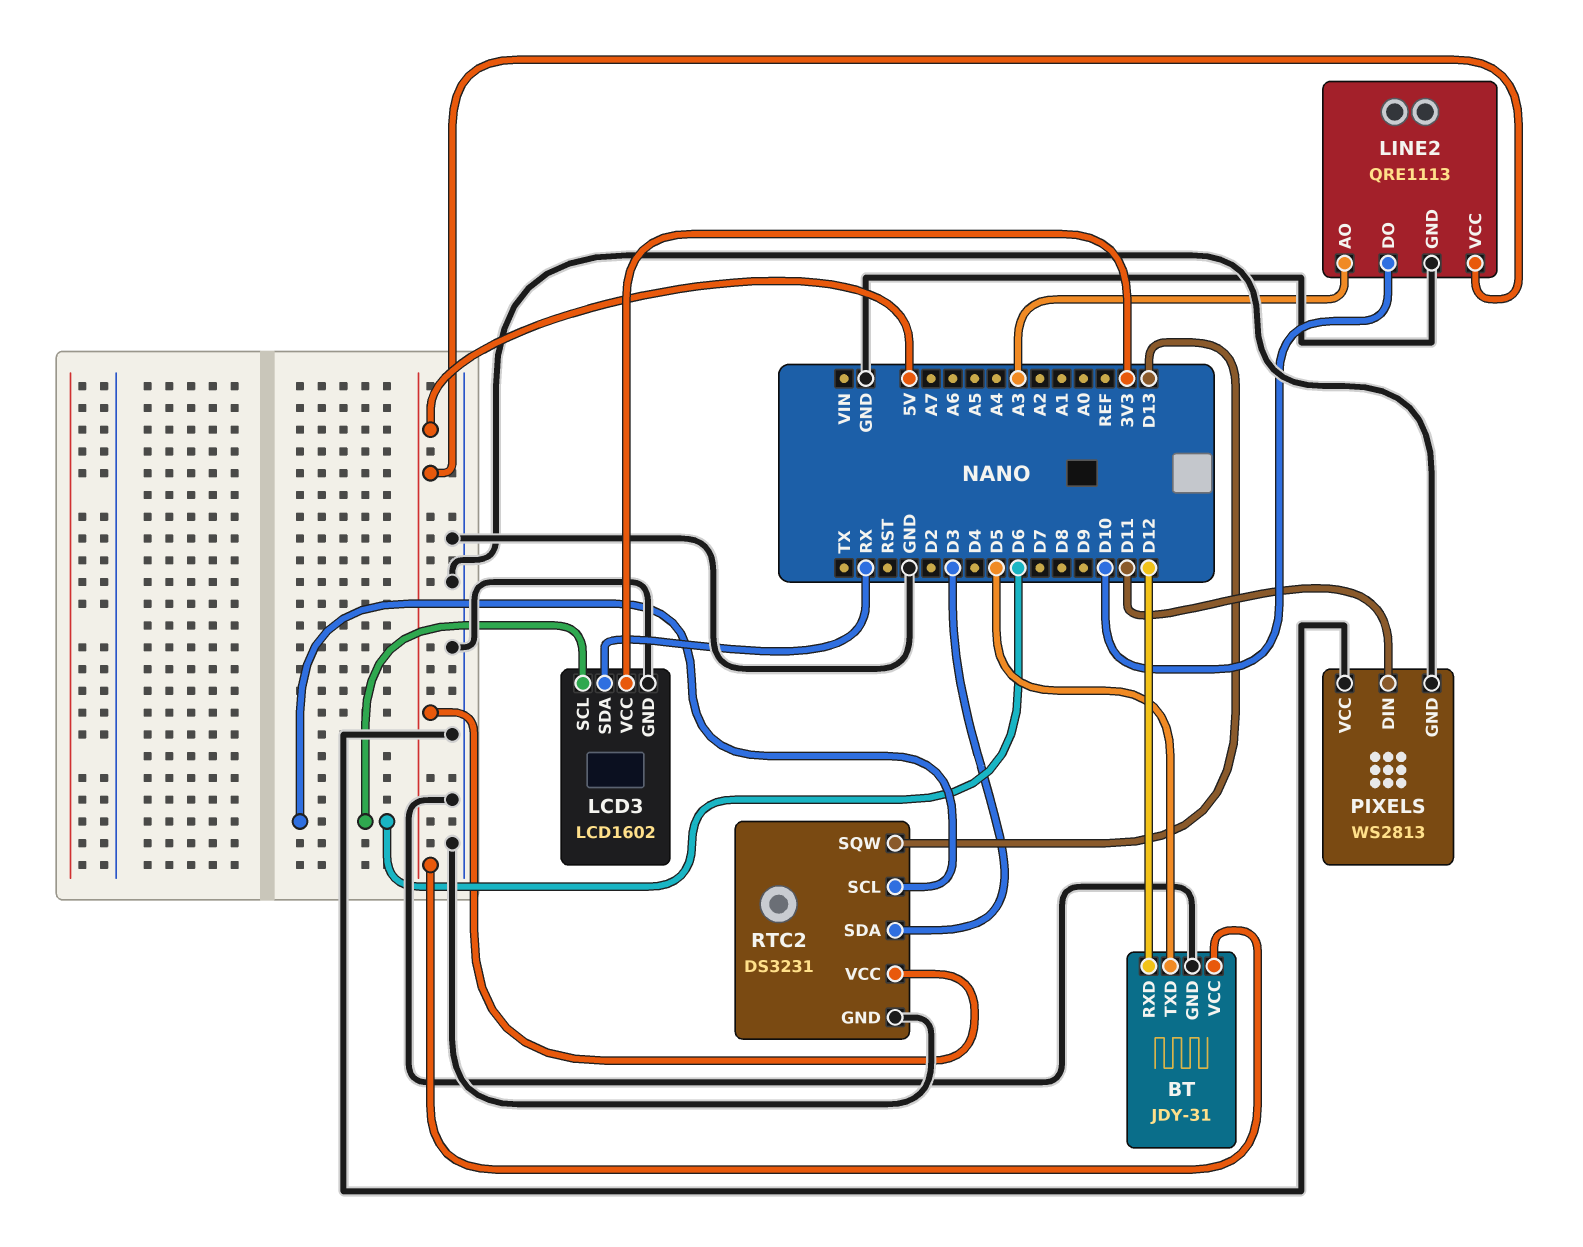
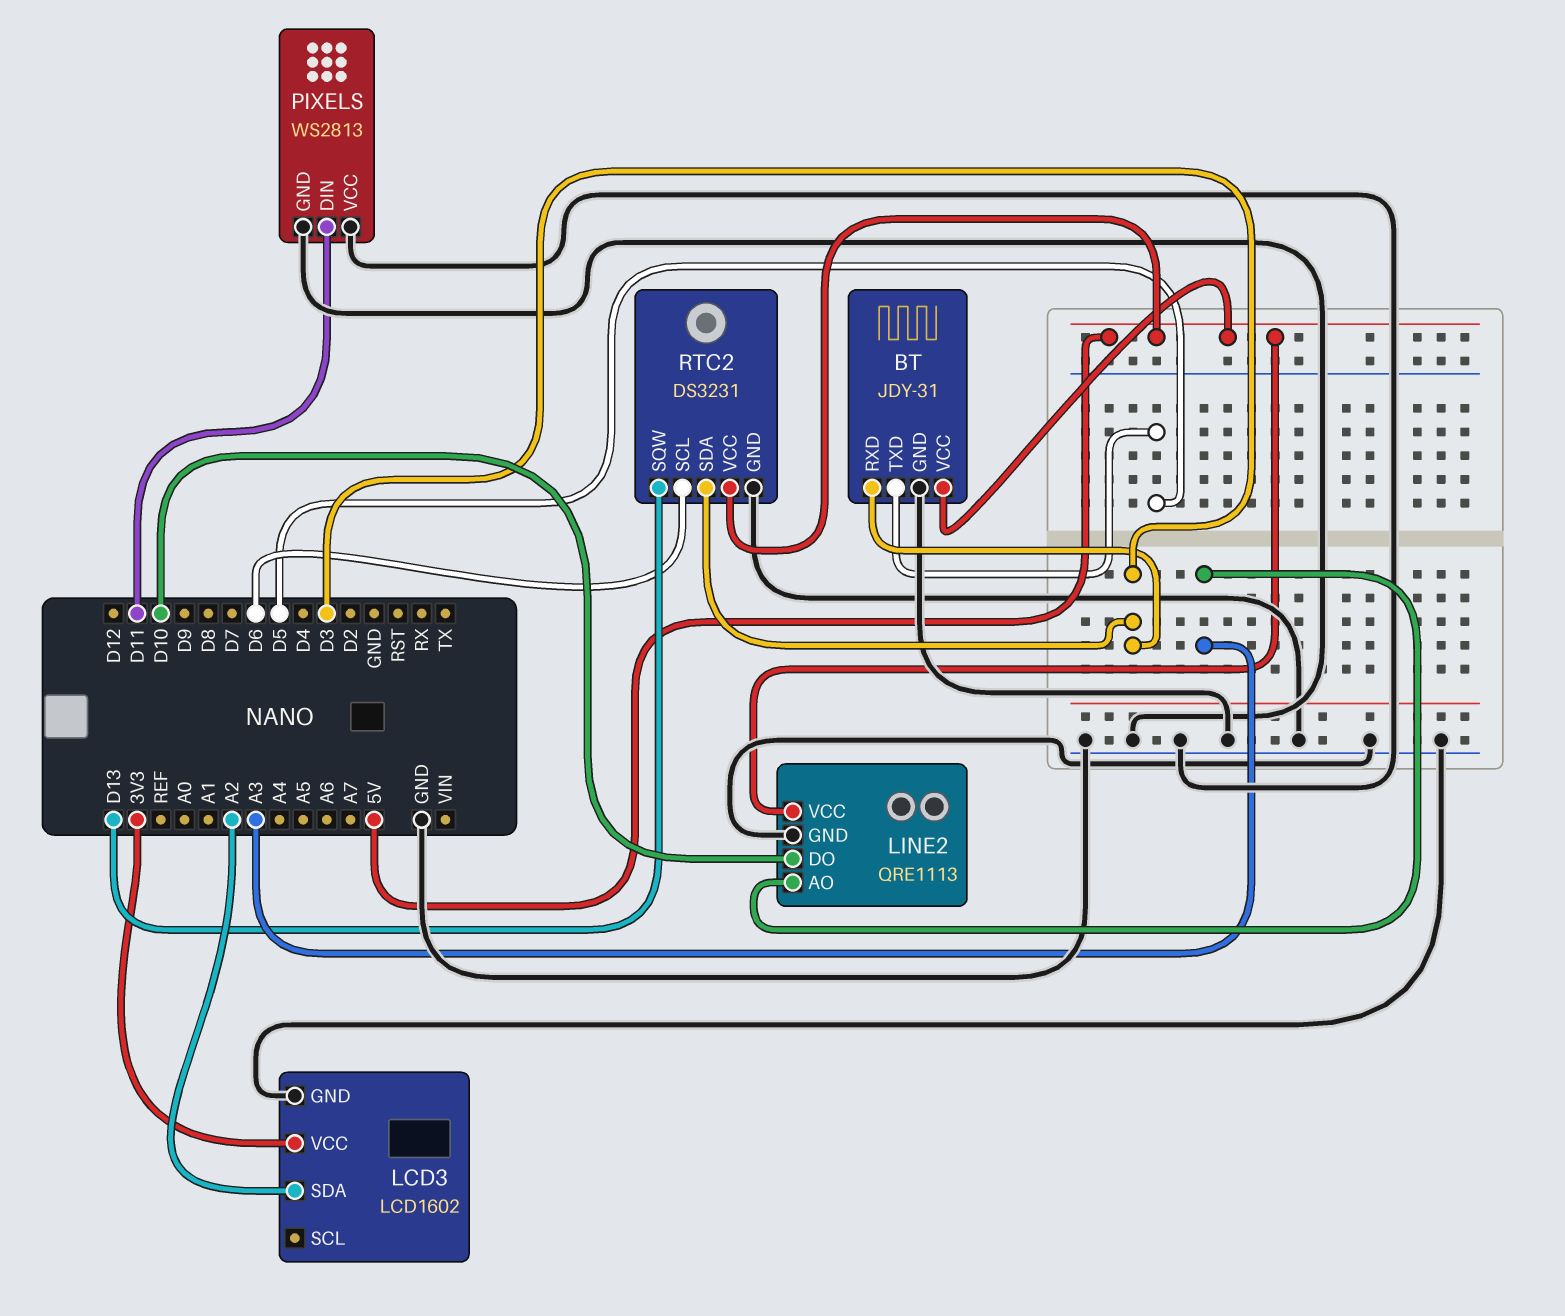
BT pin RXD: D12 -> D3
LCD3 pin SCL: D6 -> none
LCD3 pin SDA: RX -> A2

